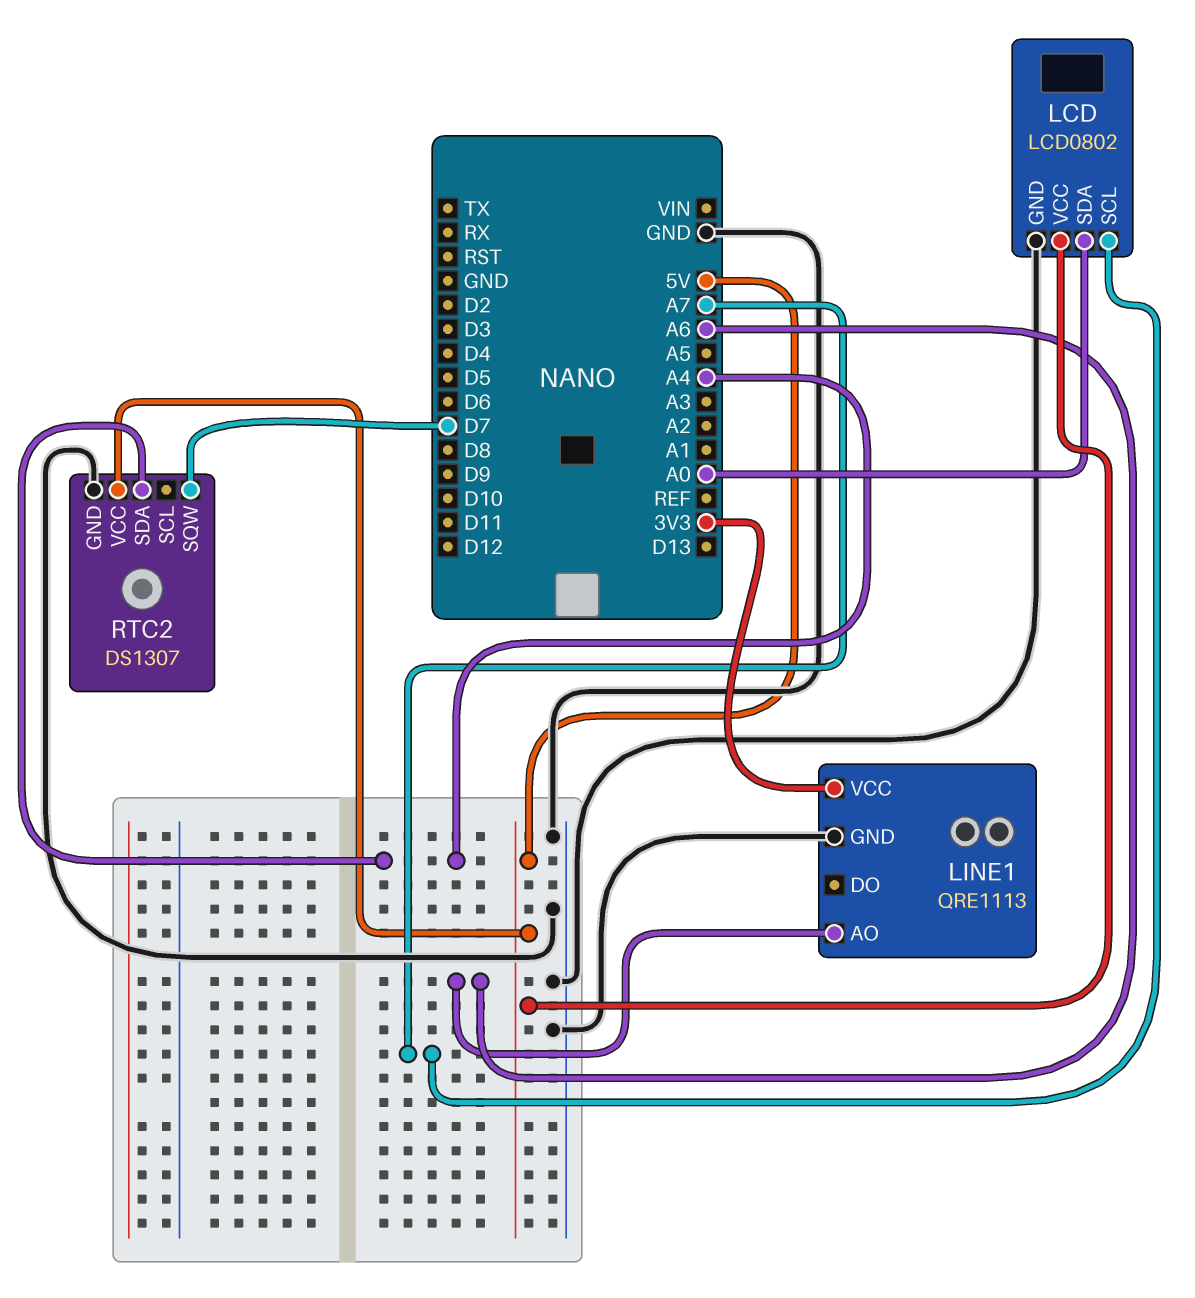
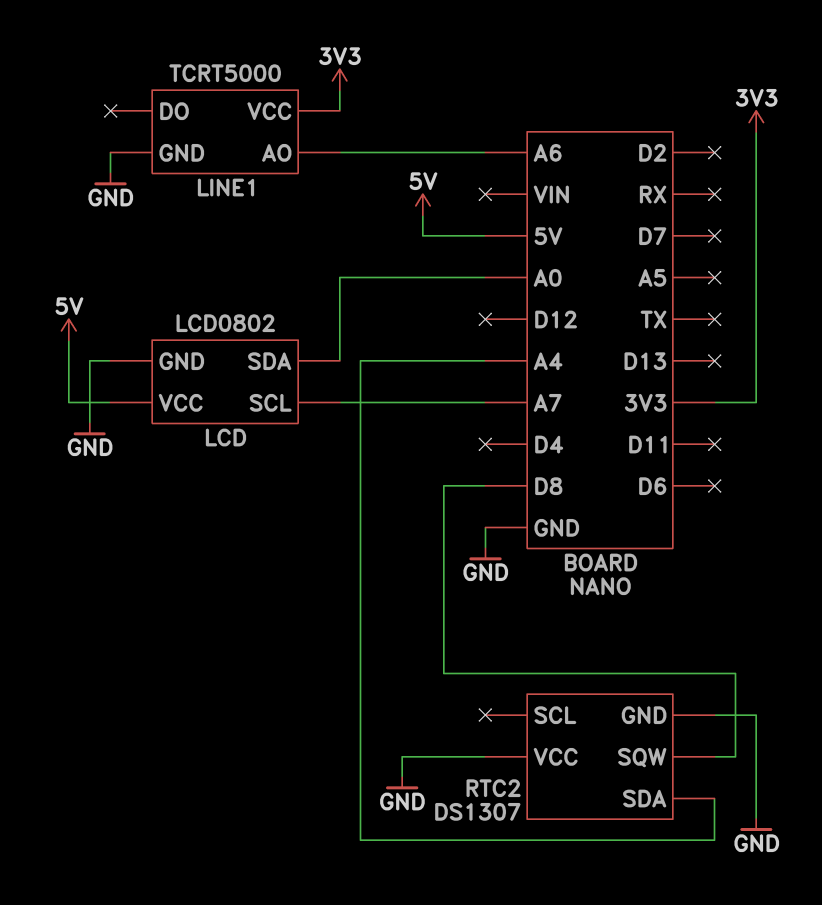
LINE1: QRE1113 -> TCRT5000
RTC2 pin SQW: D7 -> D8
RTC2 pin VCC: 5V -> GND

